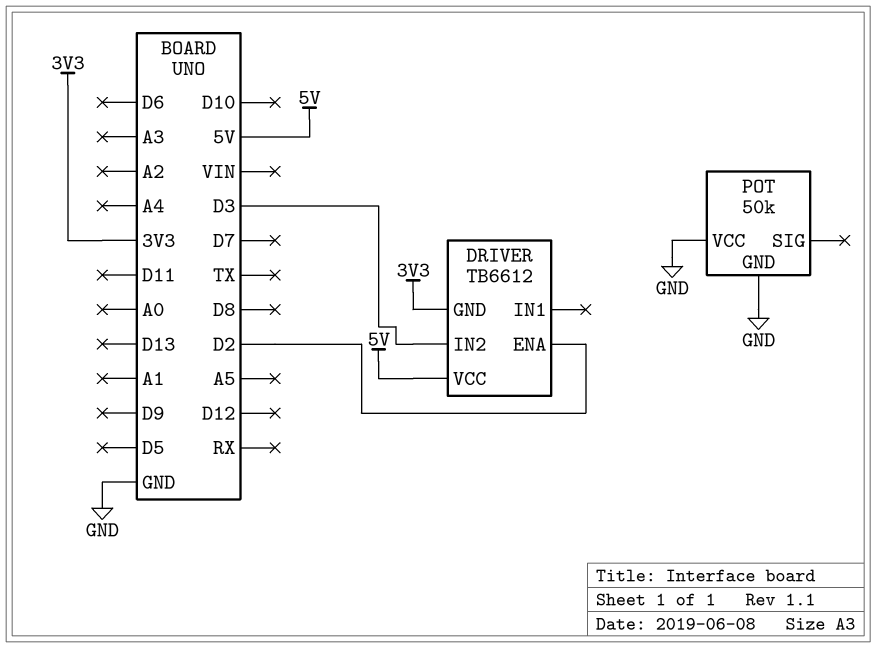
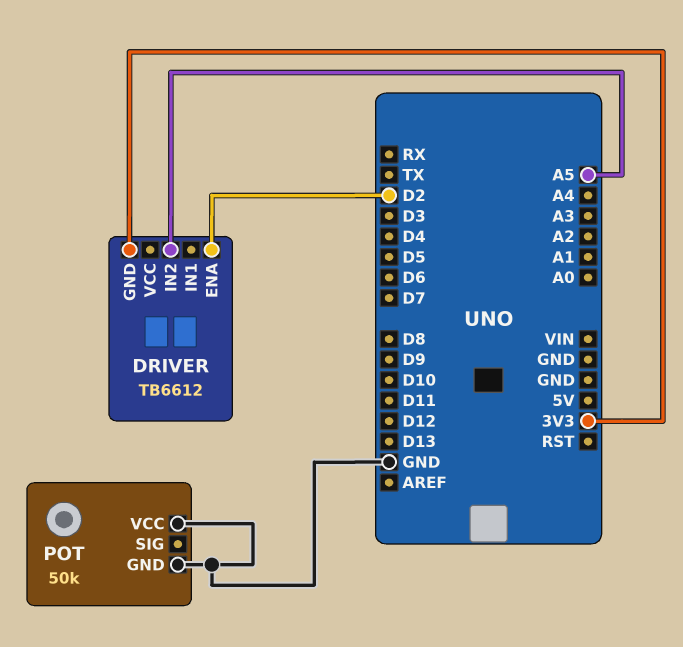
DRIVER pin IN2: D3 -> A5
DRIVER pin VCC: 5V -> none

